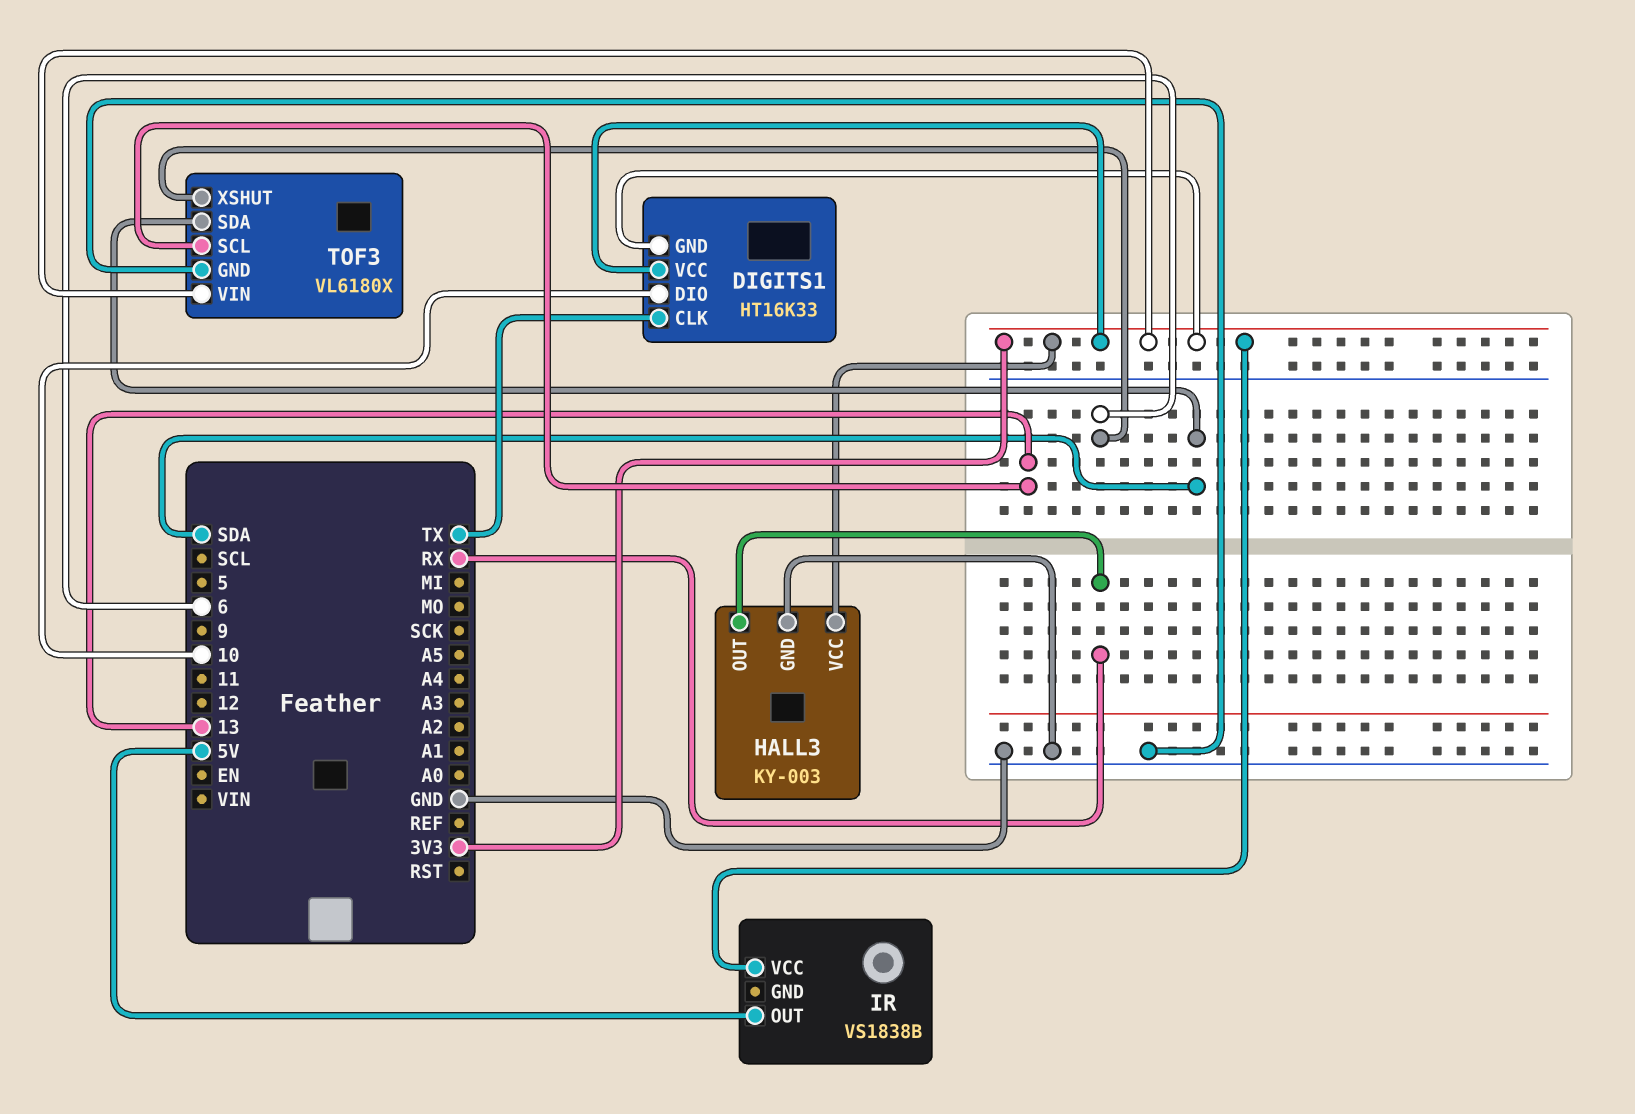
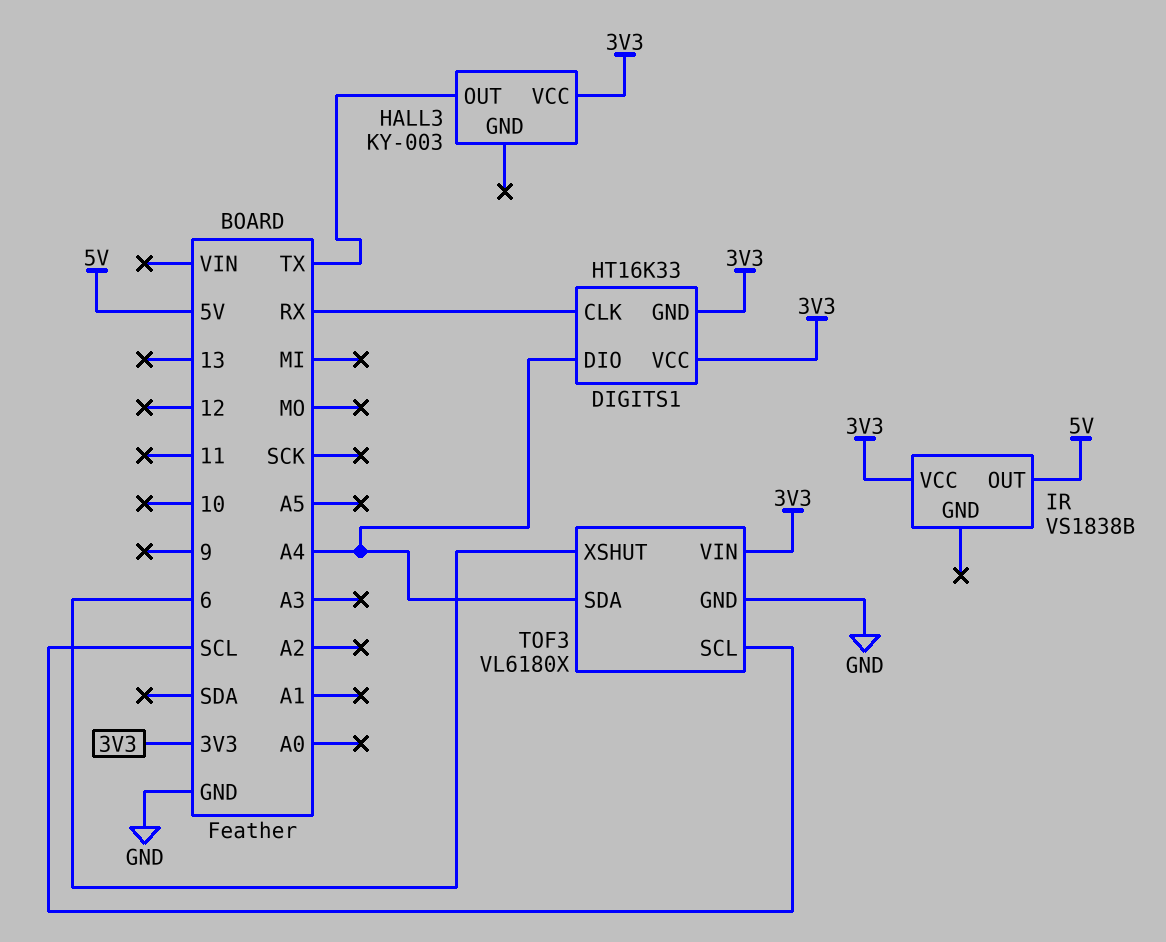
DIGITS1 pin CLK: TX -> RX
DIGITS1 pin DIO: 10 -> A4
HALL3 pin GND: GND -> none
HALL3 pin OUT: RX -> TX
TOF3 pin SCL: 13 -> SCL
TOF3 pin SDA: SDA -> A4

